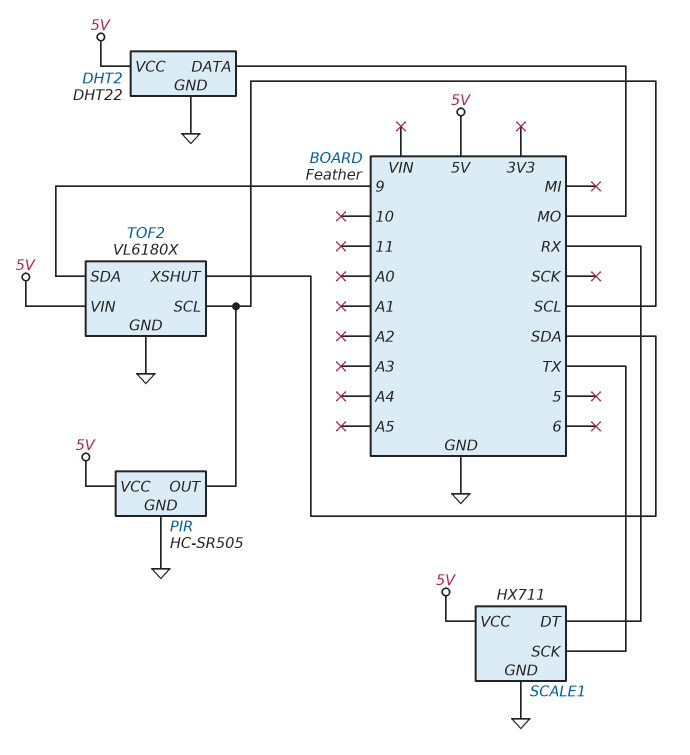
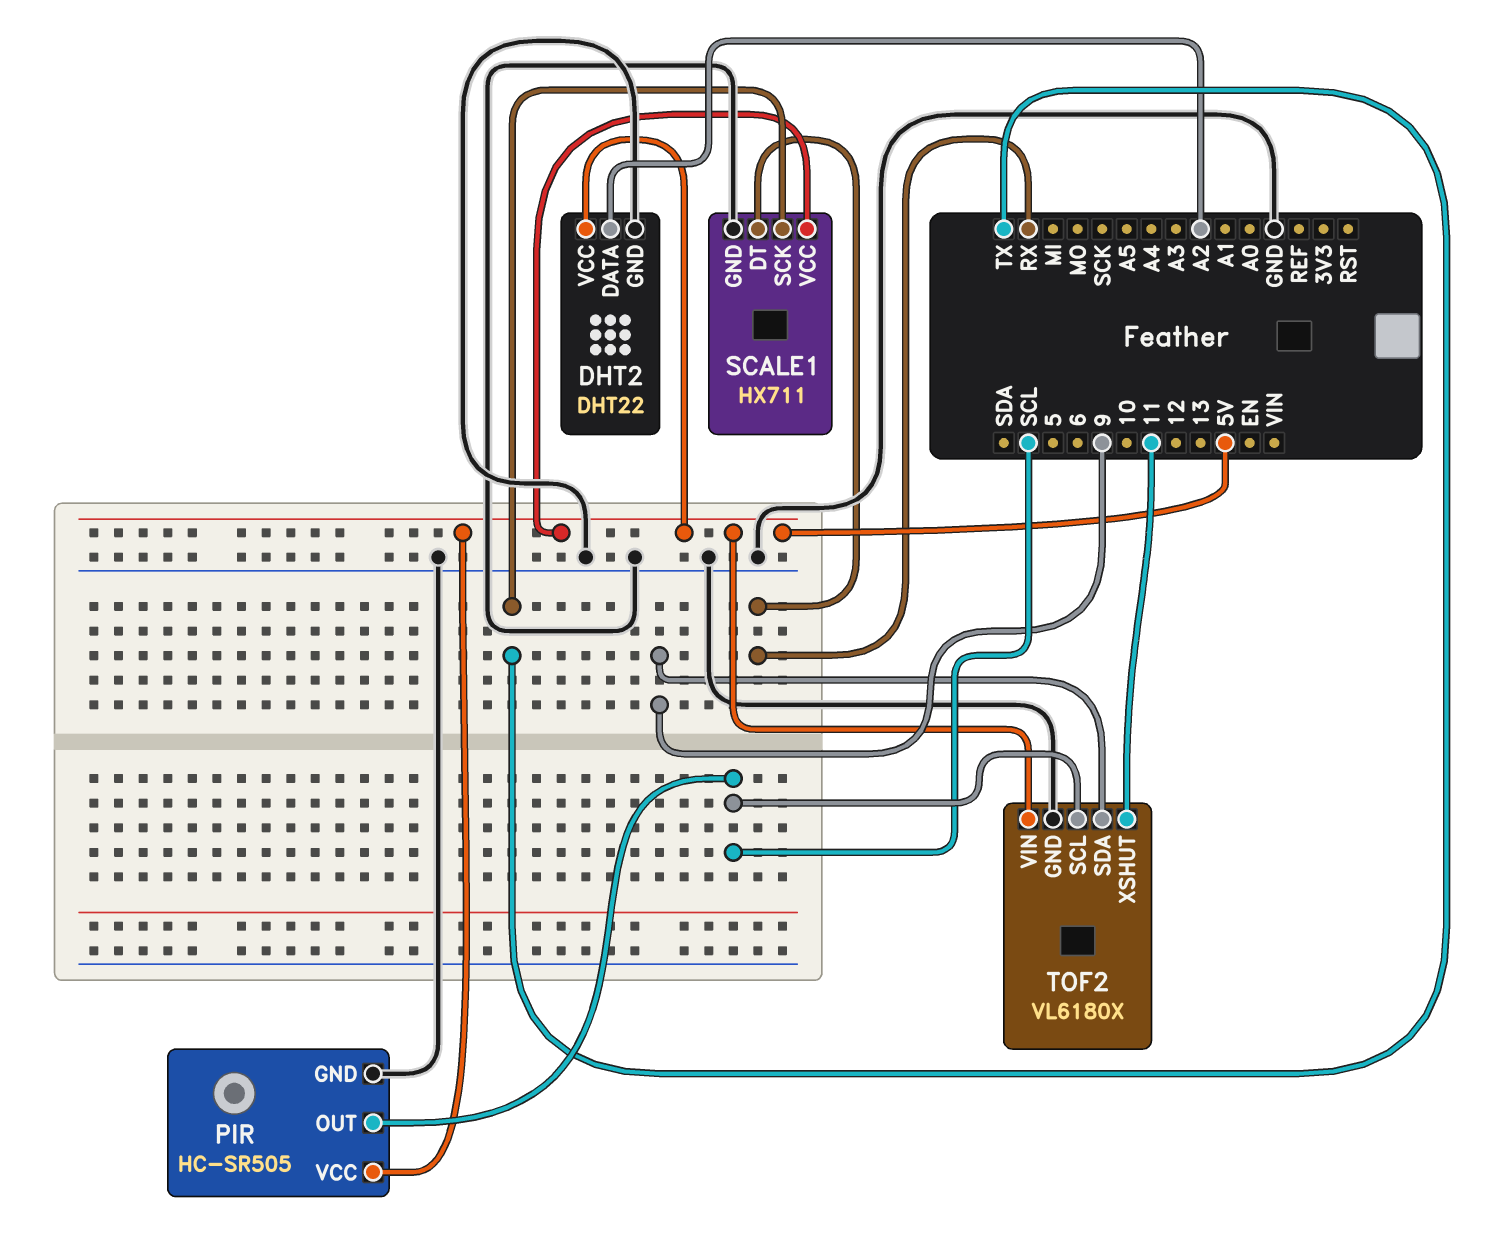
DHT2 pin DATA: MO -> A2
TOF2 pin XSHUT: SDA -> 11

